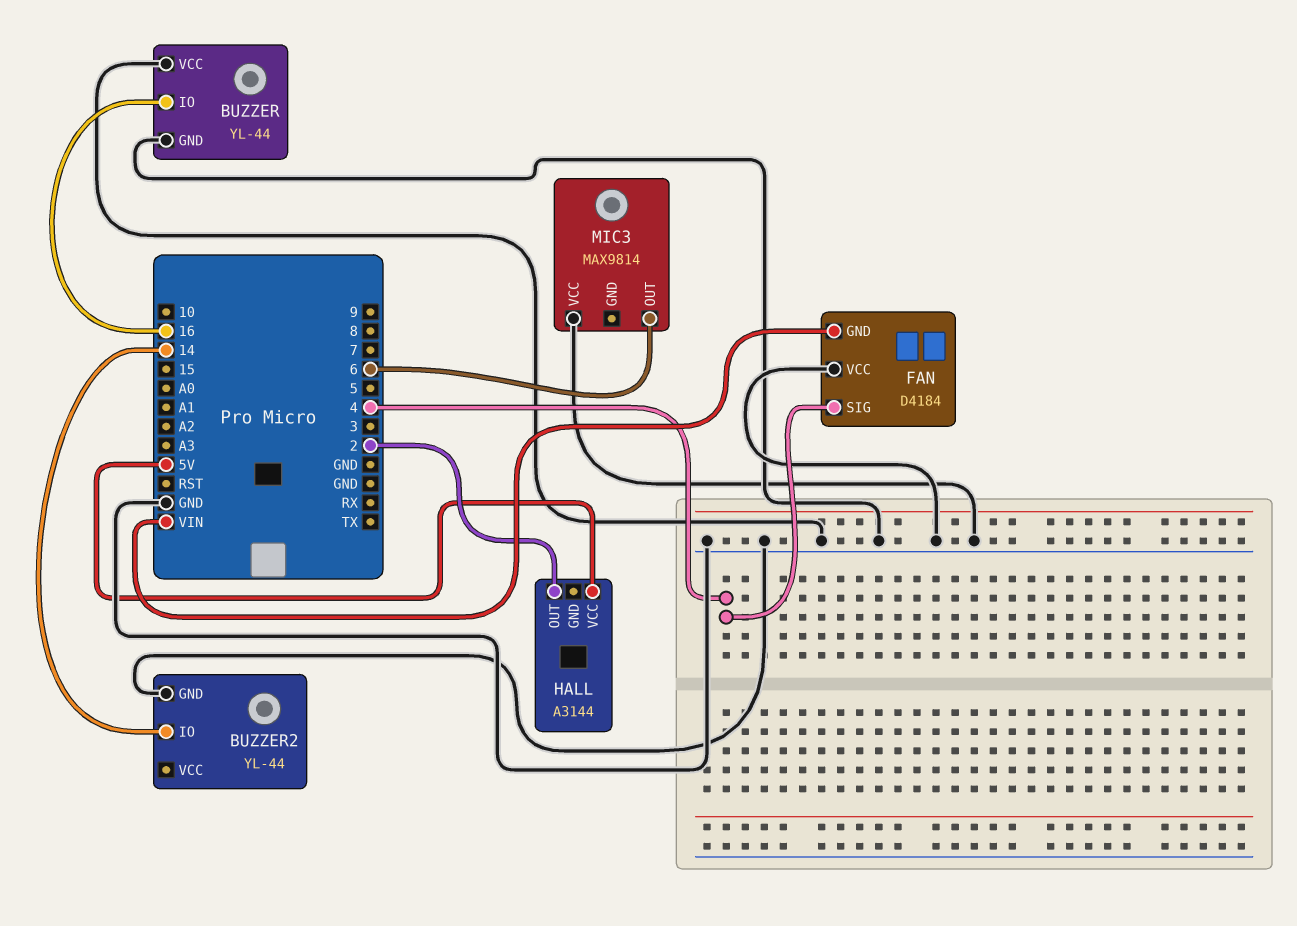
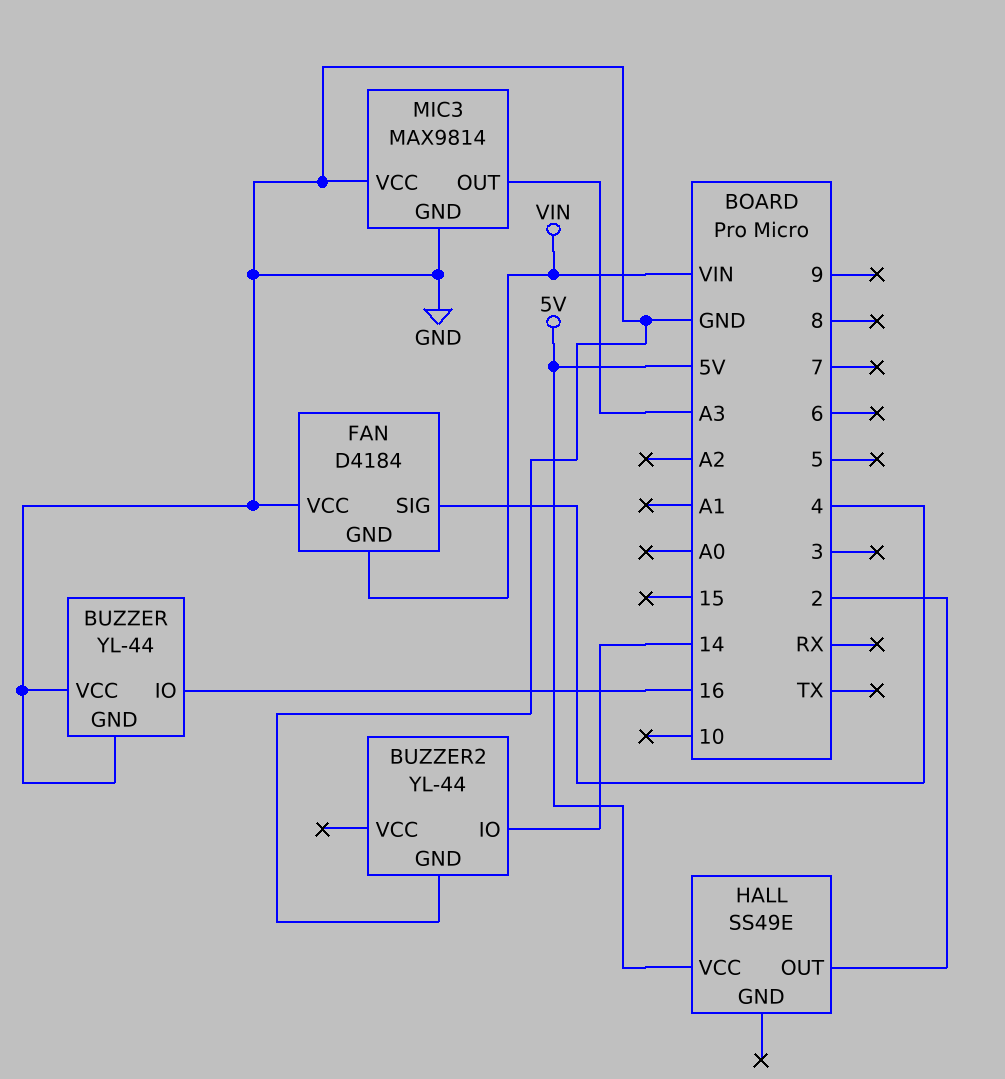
HALL: A3144 -> SS49E
MIC3 pin GND: none -> GND
MIC3 pin OUT: 6 -> A3

